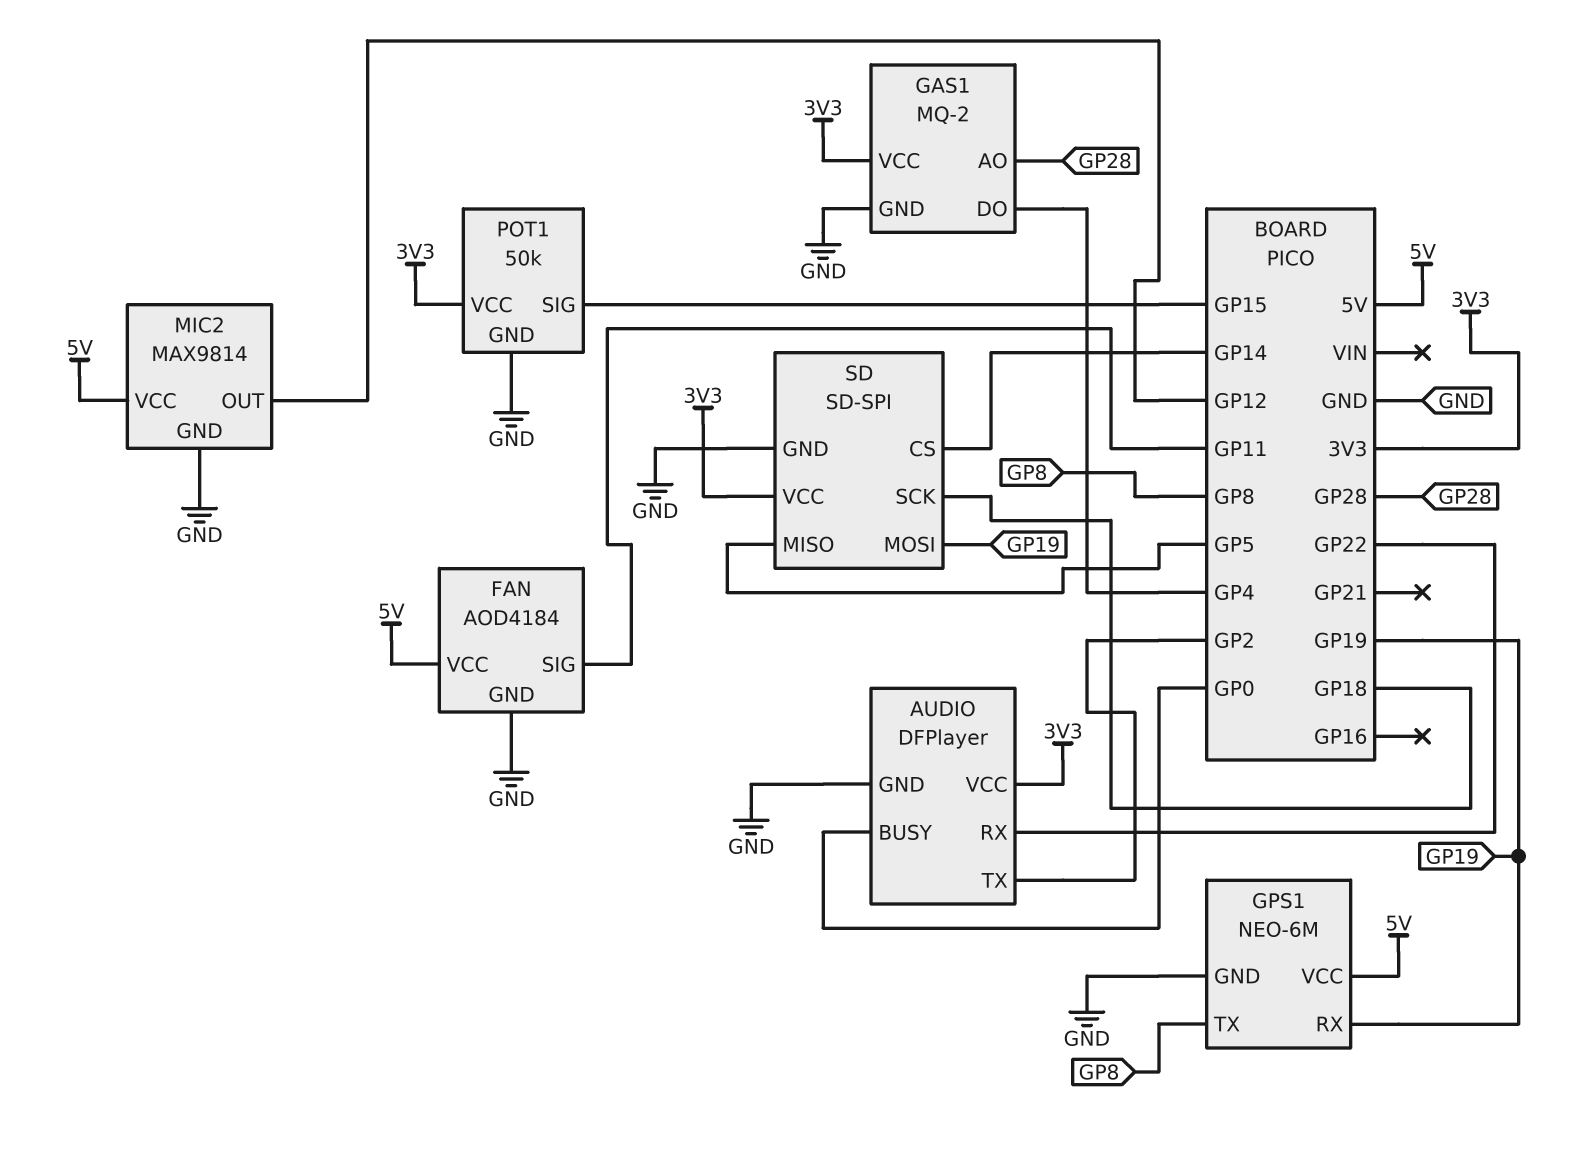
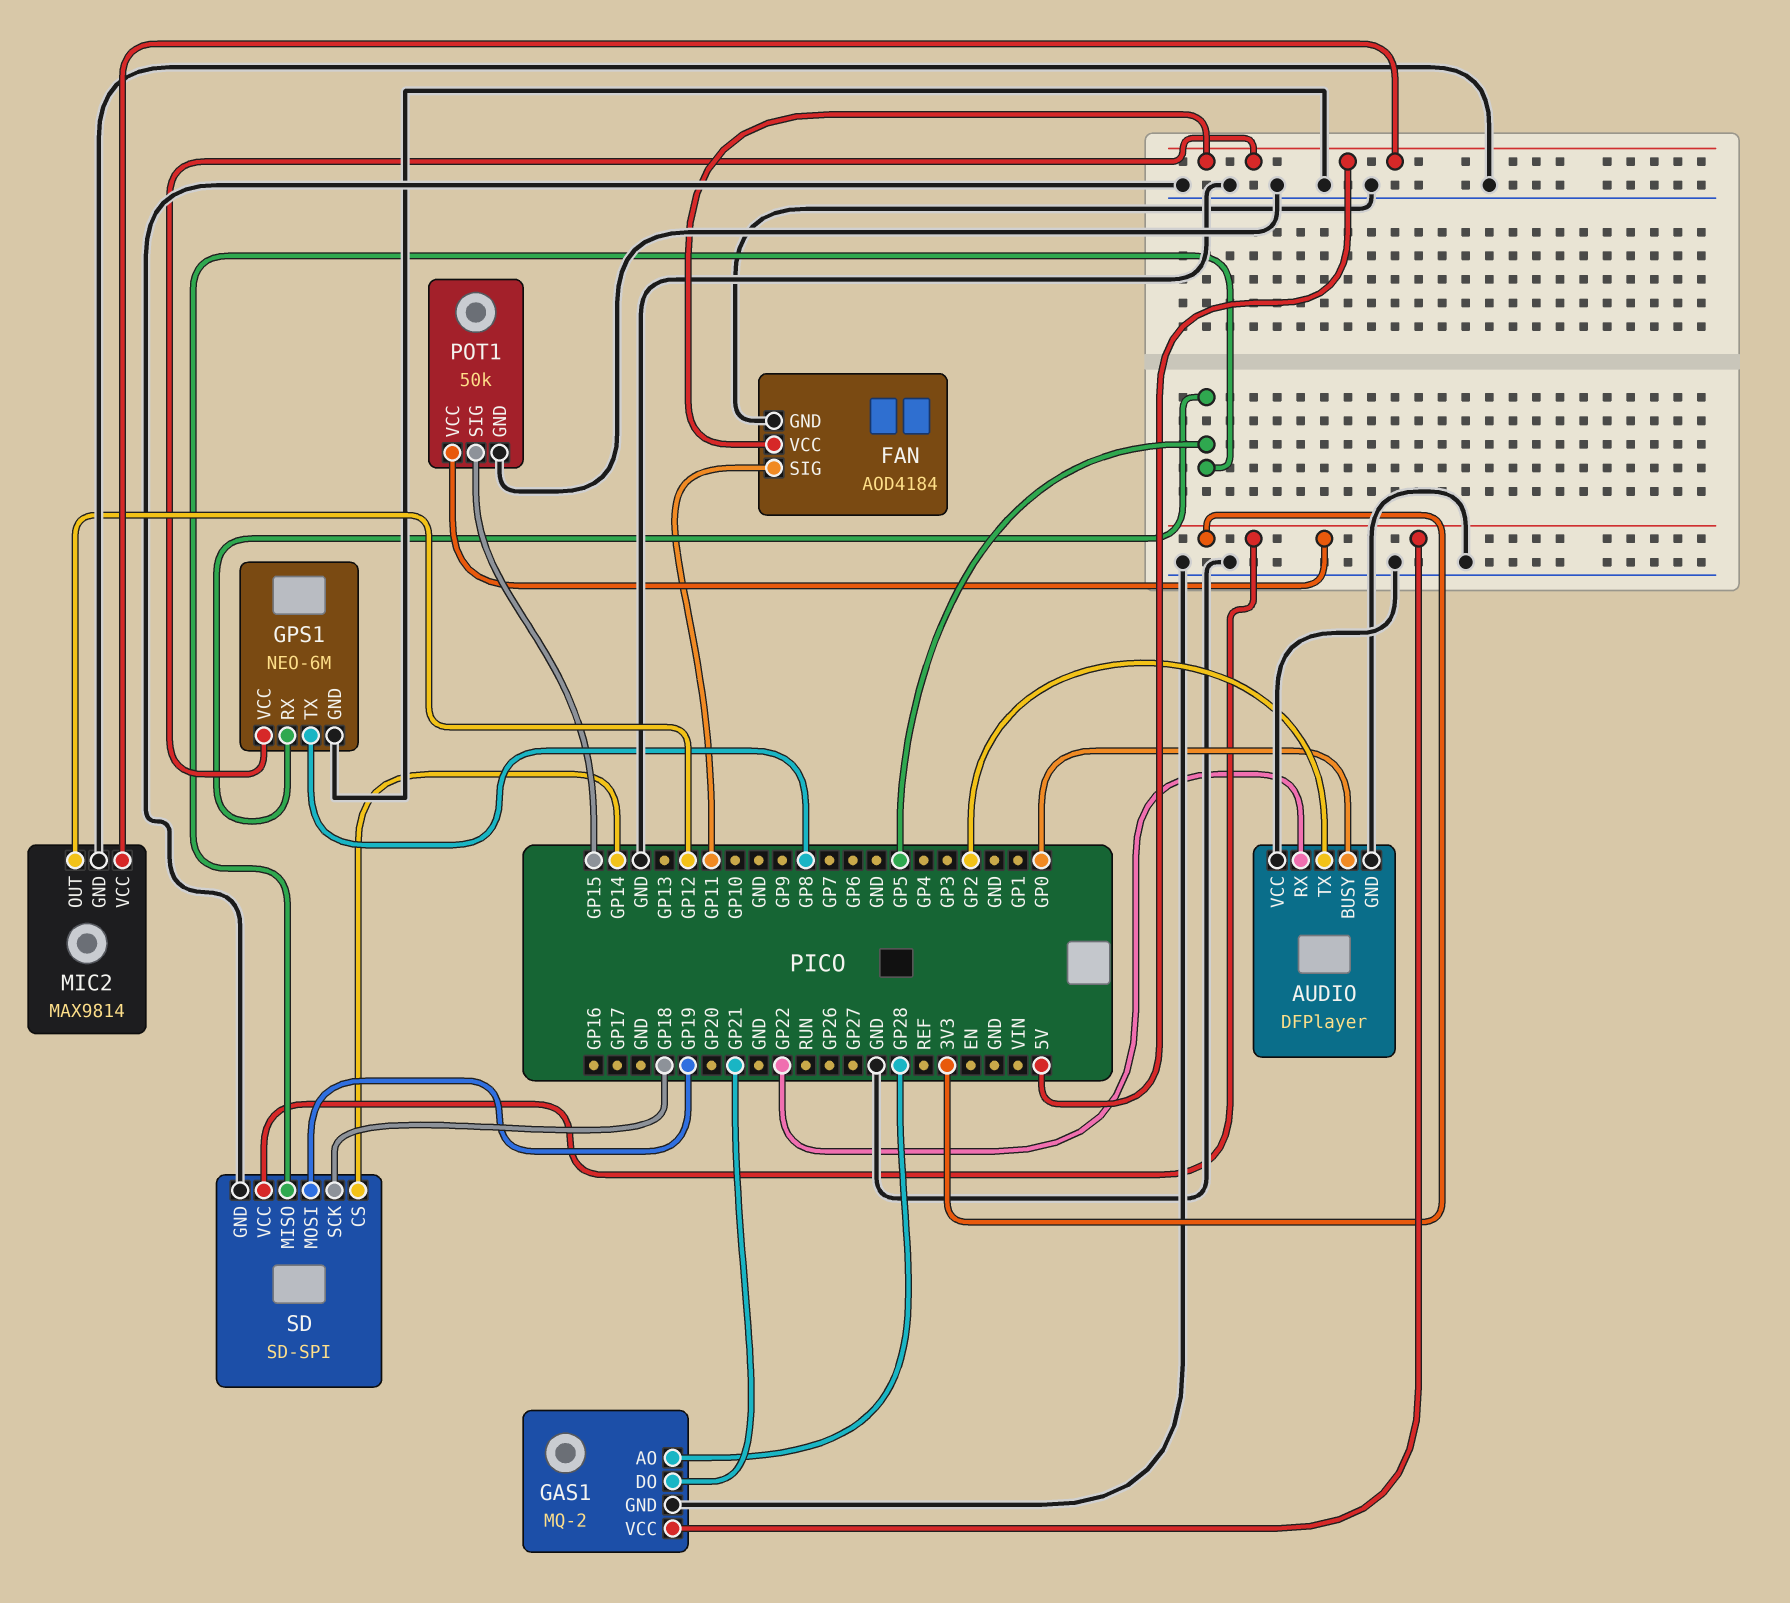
AUDIO pin VCC: 3V3 -> GND
GAS1 pin DO: GP4 -> GP21
GPS1 pin RX: GP19 -> GP5

